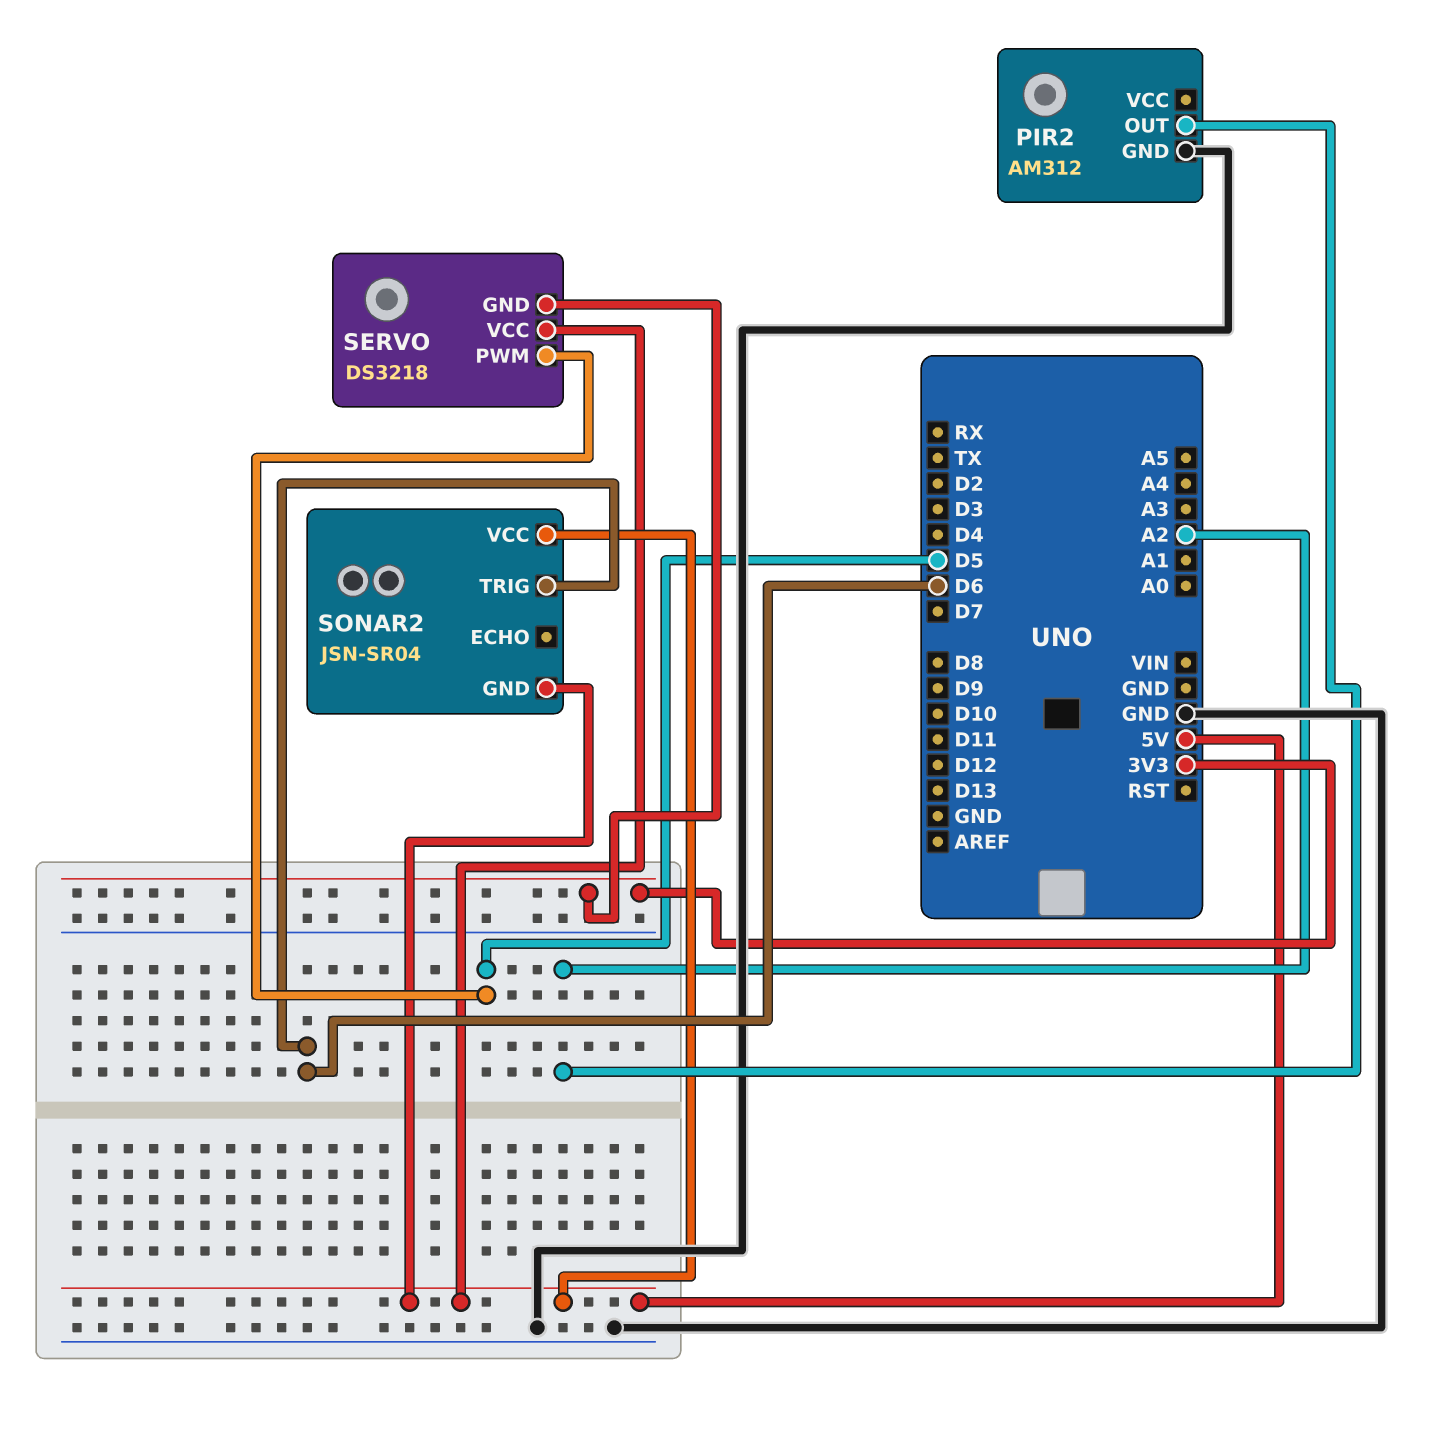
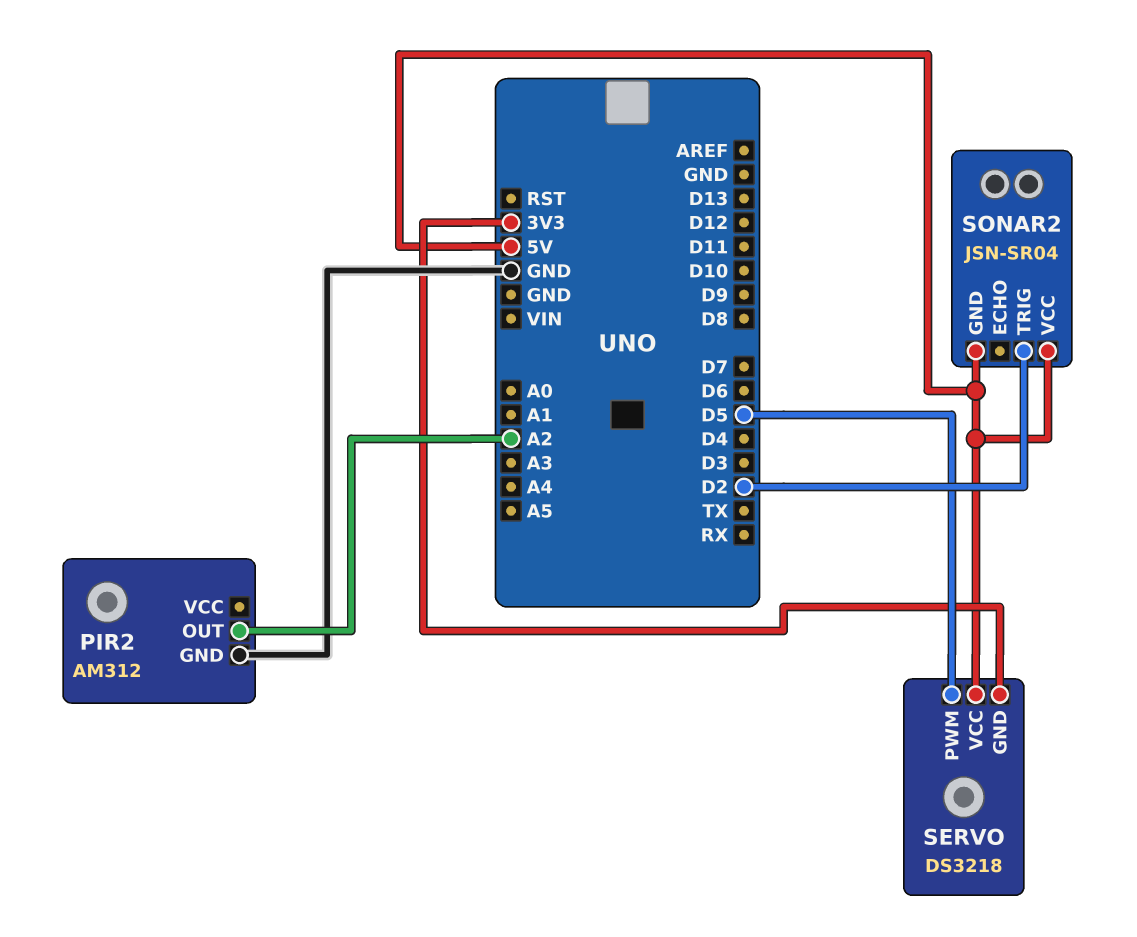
SONAR2 pin TRIG: D6 -> D2

